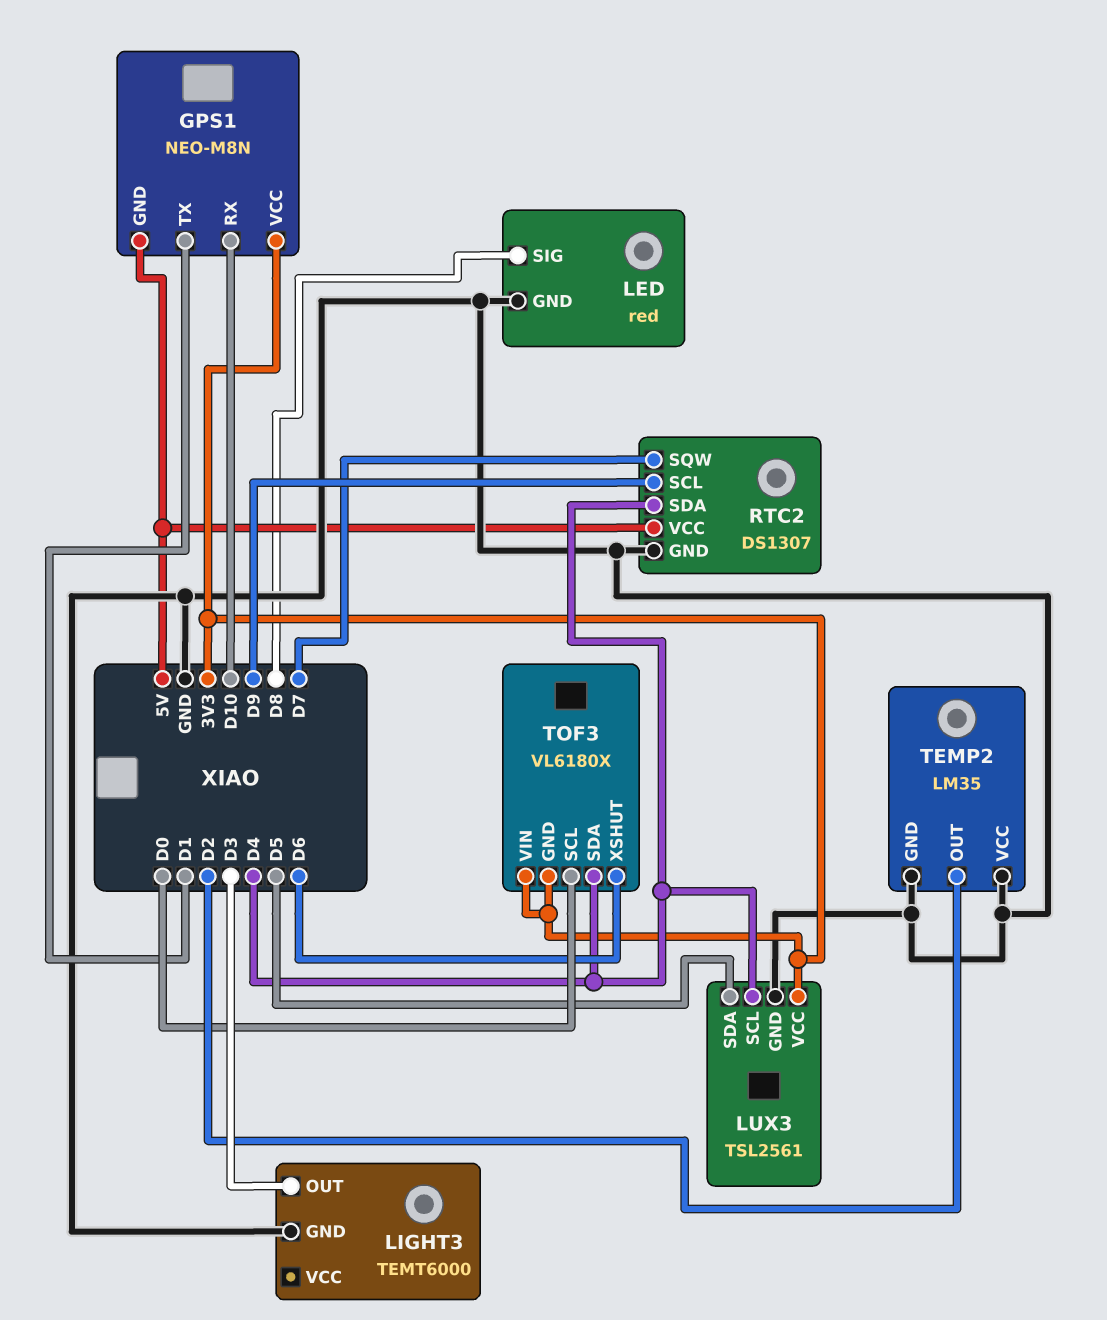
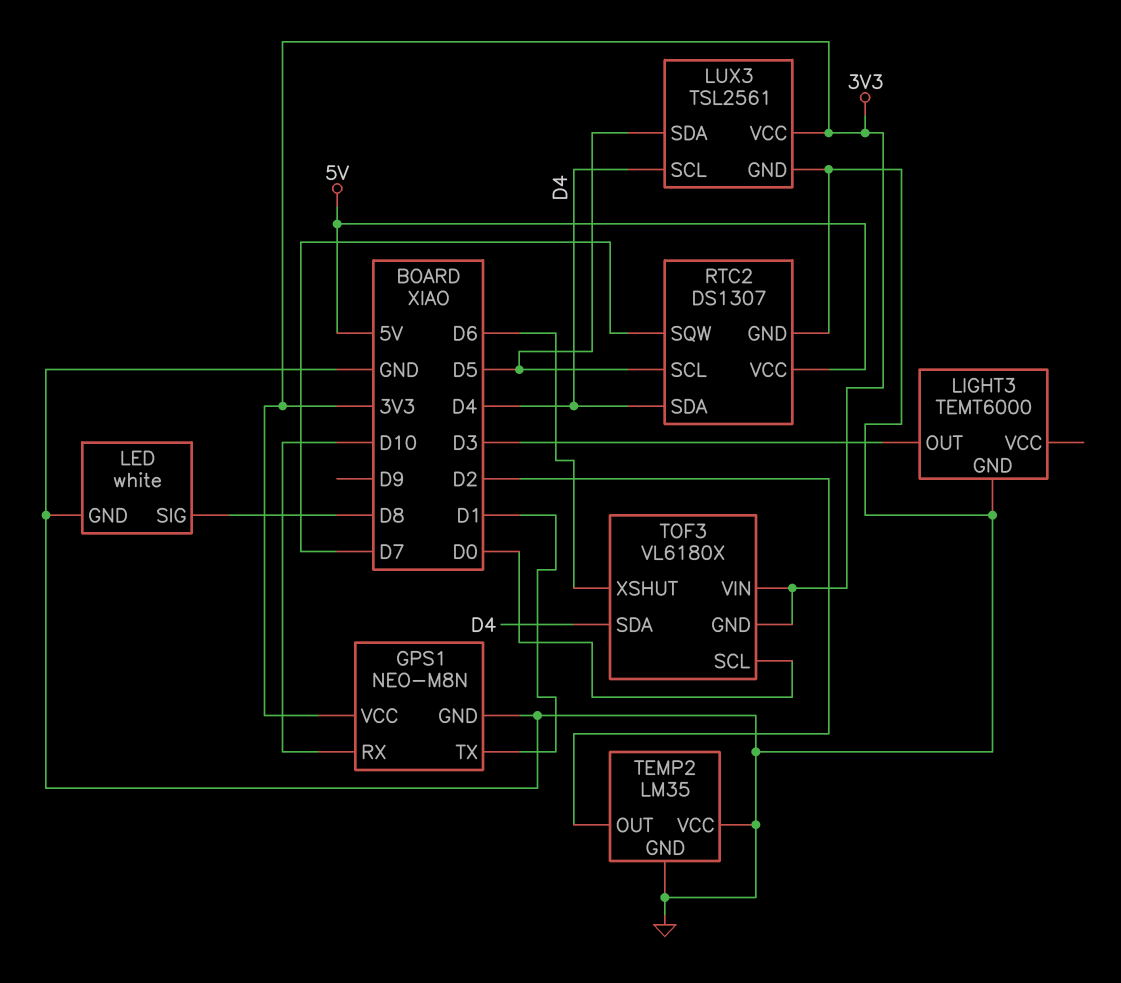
GPS1 pin GND: 5V -> GND
LED: red -> white
RTC2 pin SCL: D9 -> D5

